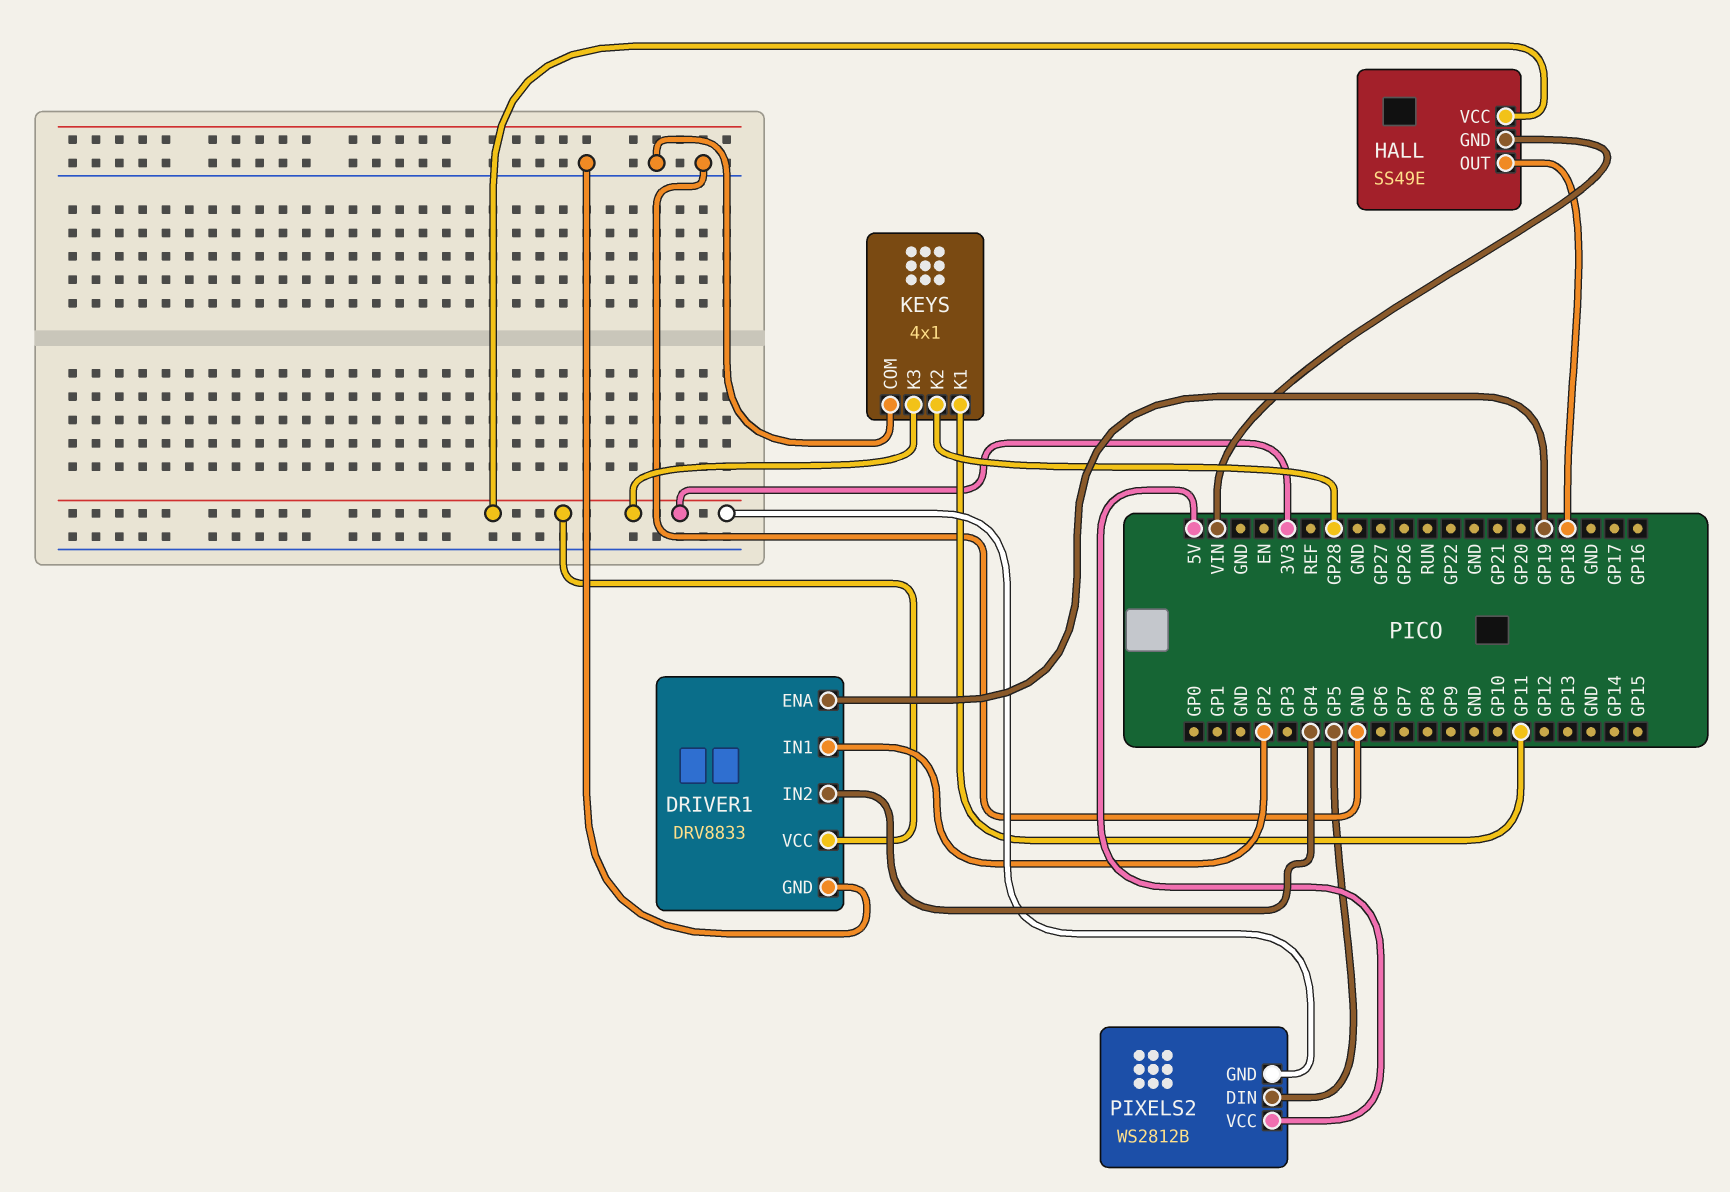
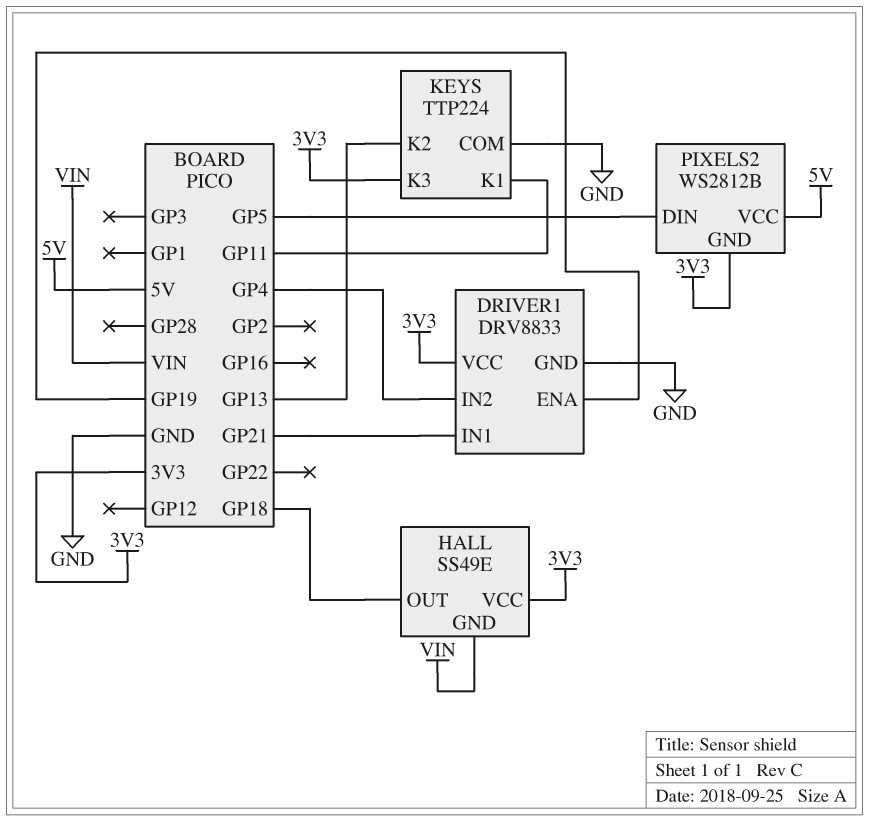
DRIVER1 pin IN1: GP2 -> GP21
KEYS: 4x1 -> TTP224
KEYS pin K2: GP28 -> GP13

